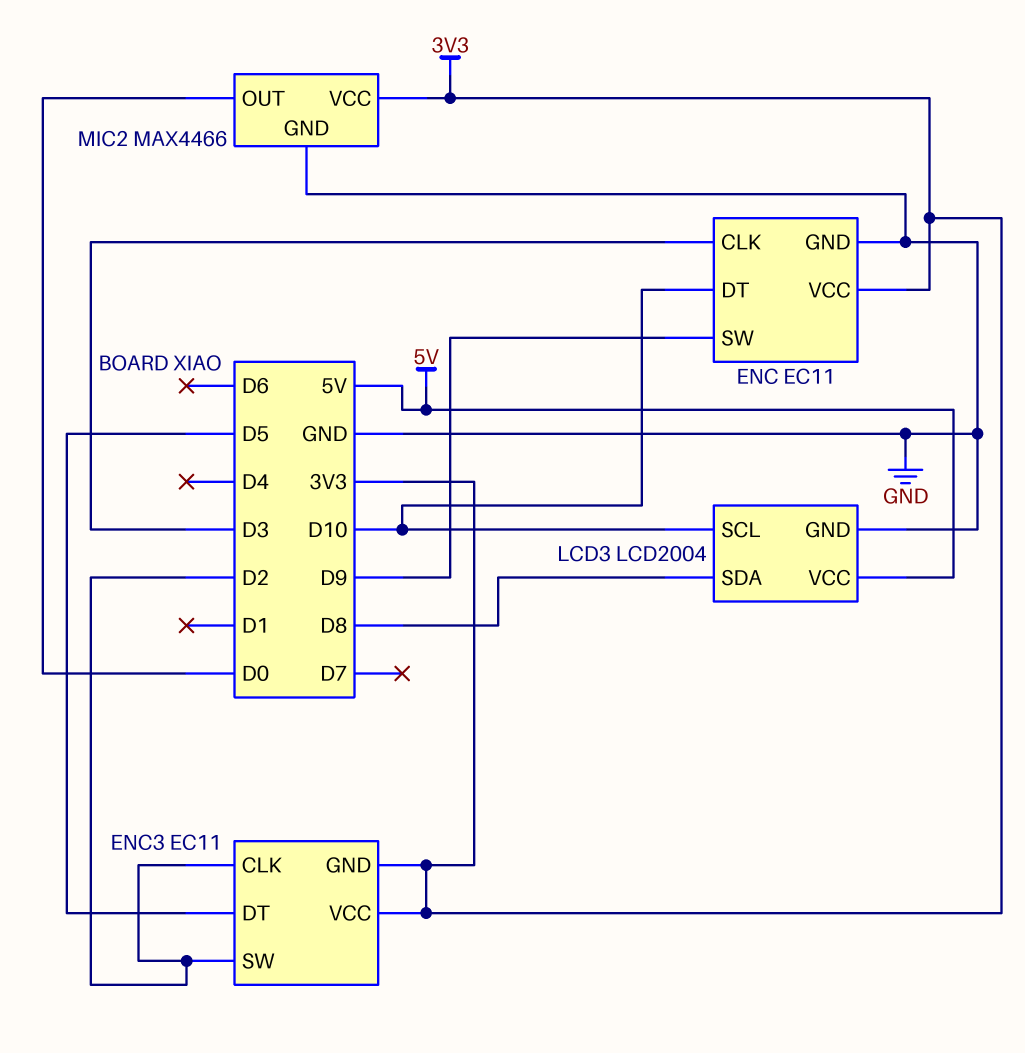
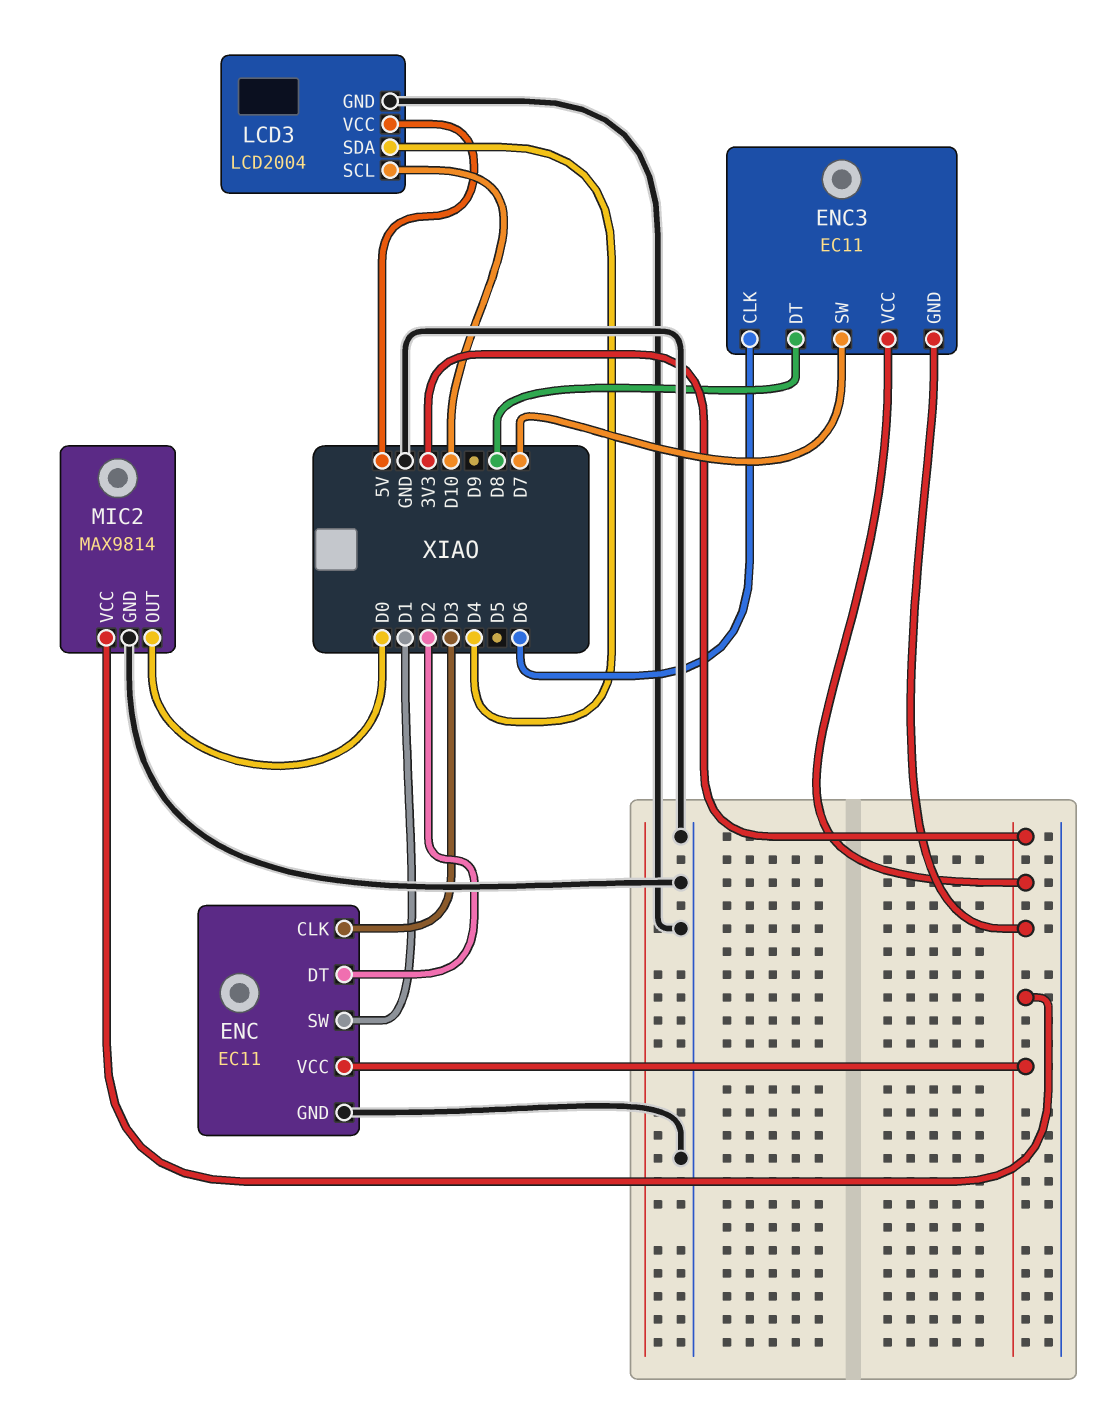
ENC pin DT: D10 -> D2
ENC pin SW: D9 -> D1
ENC3 pin CLK: D2 -> D6
ENC3 pin DT: D5 -> D8
ENC3 pin SW: D2 -> D7
LCD3 pin SDA: D8 -> D4
MIC2: MAX4466 -> MAX9814

